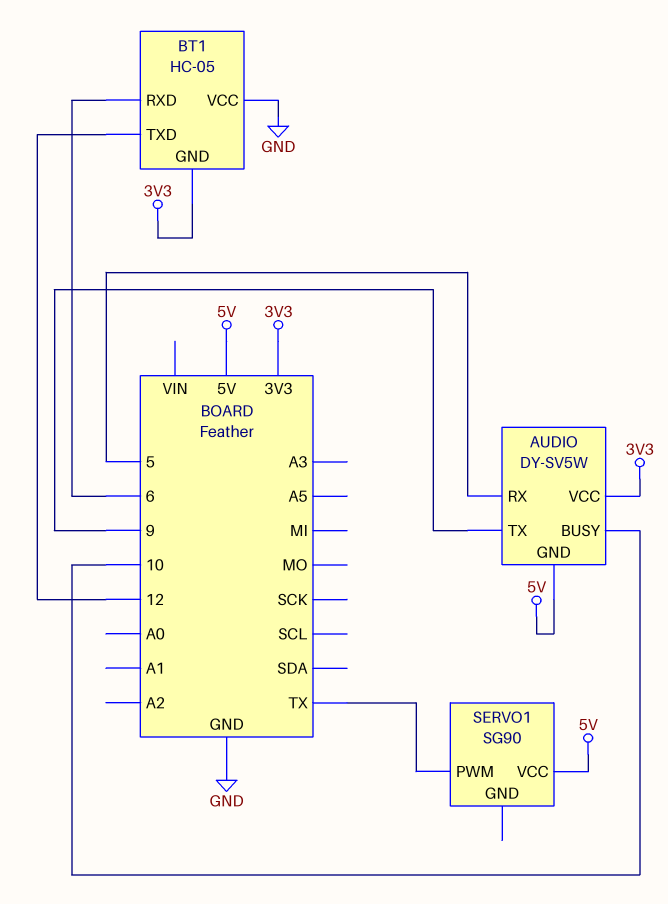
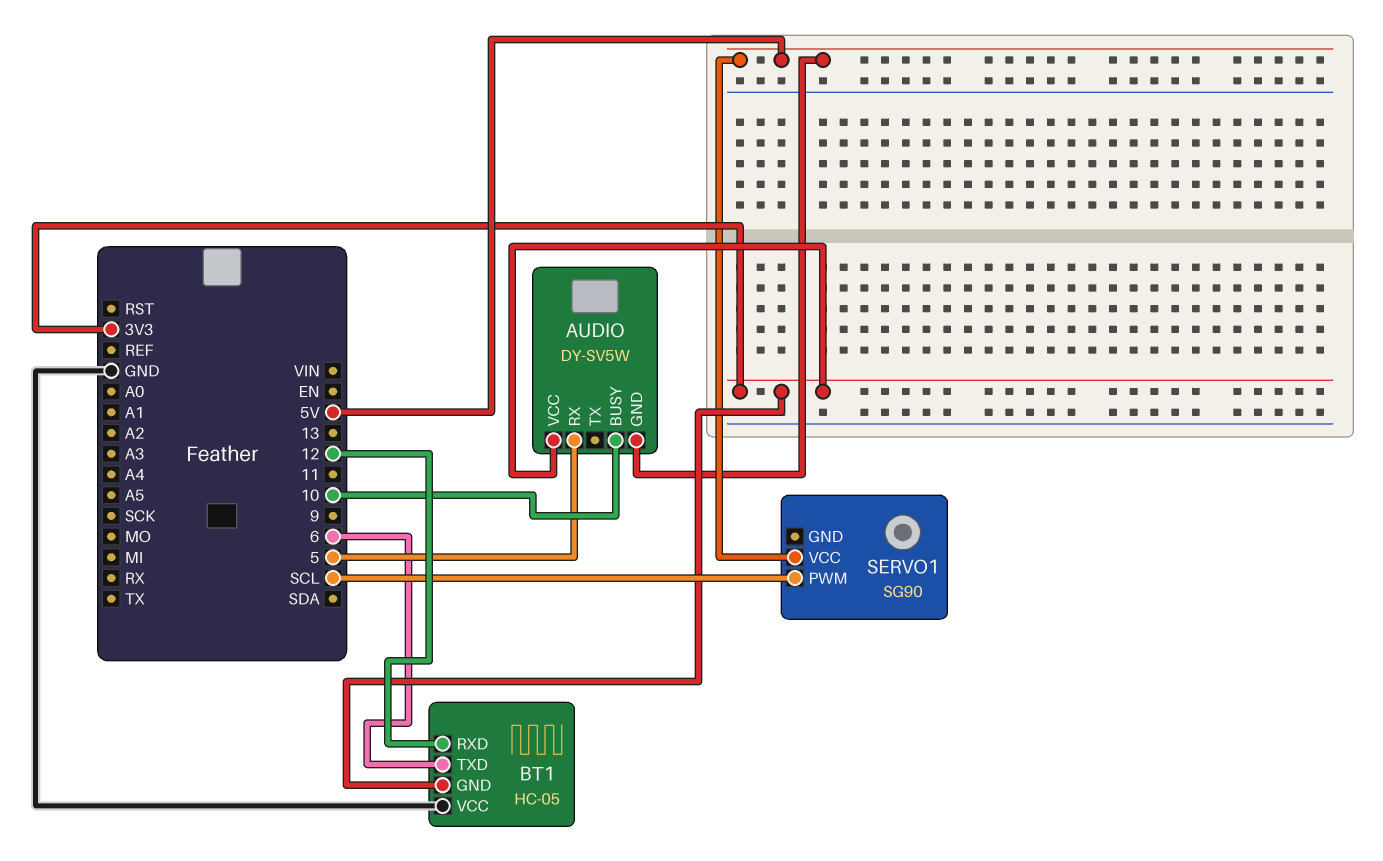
AUDIO pin TX: 9 -> none
BT1 pin RXD: 6 -> 12
BT1 pin TXD: 12 -> 6
SERVO1 pin PWM: TX -> SCL

